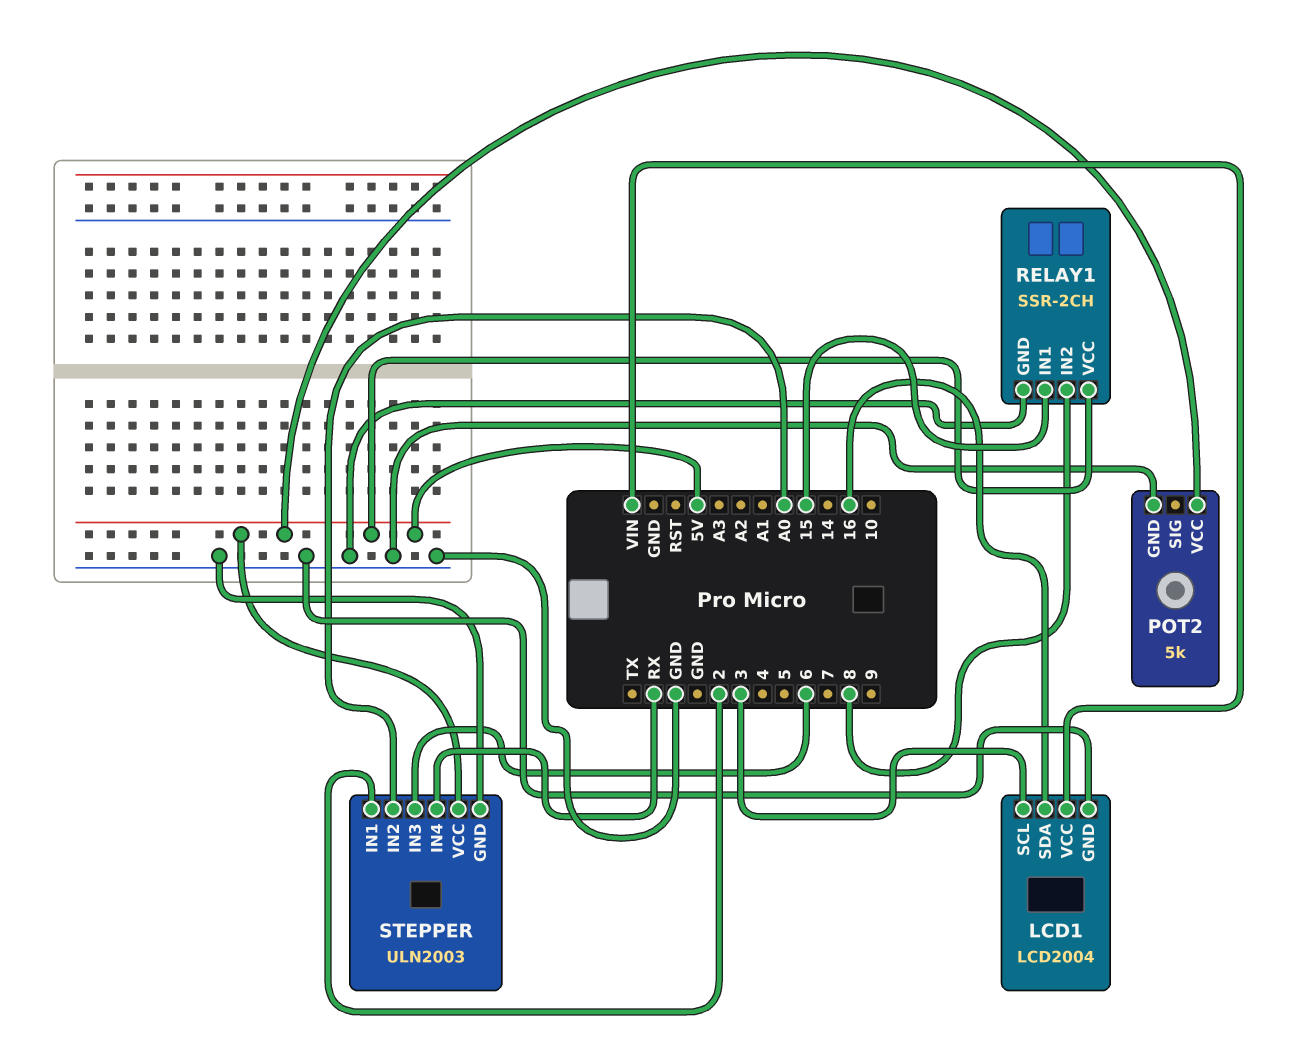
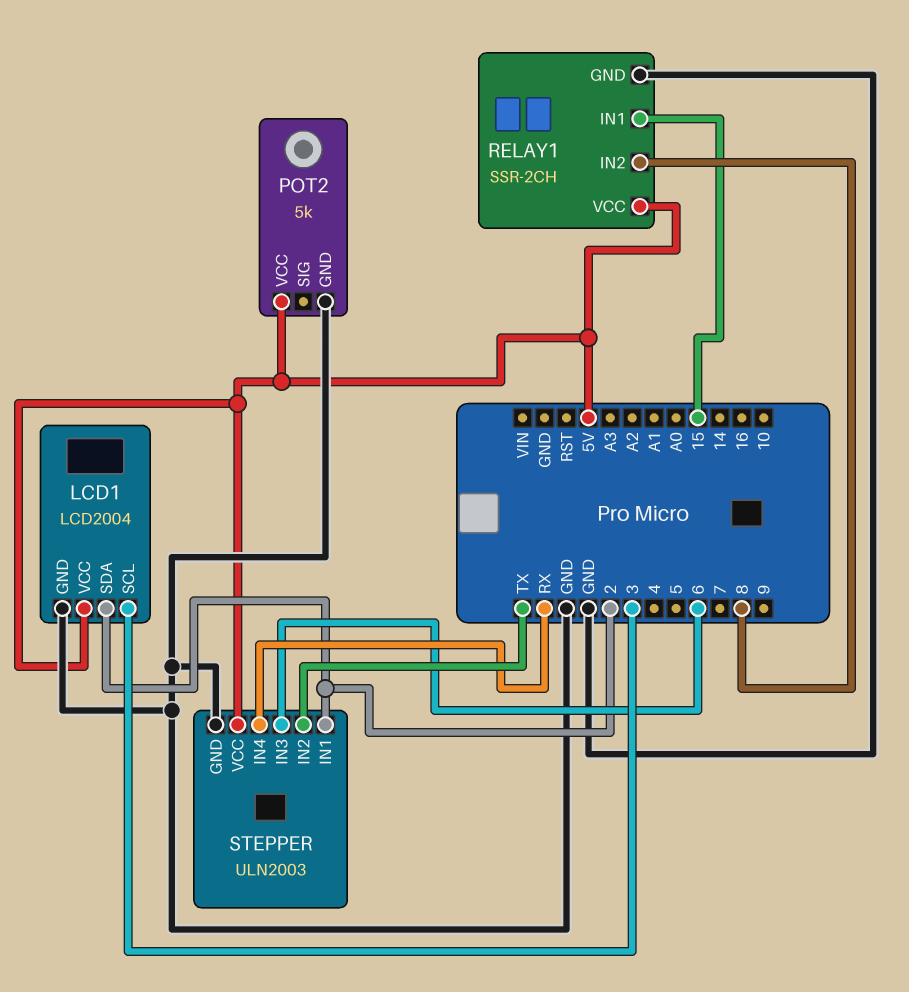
LCD1 pin SDA: 16 -> 2
LCD1 pin VCC: VIN -> 5V
STEPPER pin IN2: A0 -> TX

